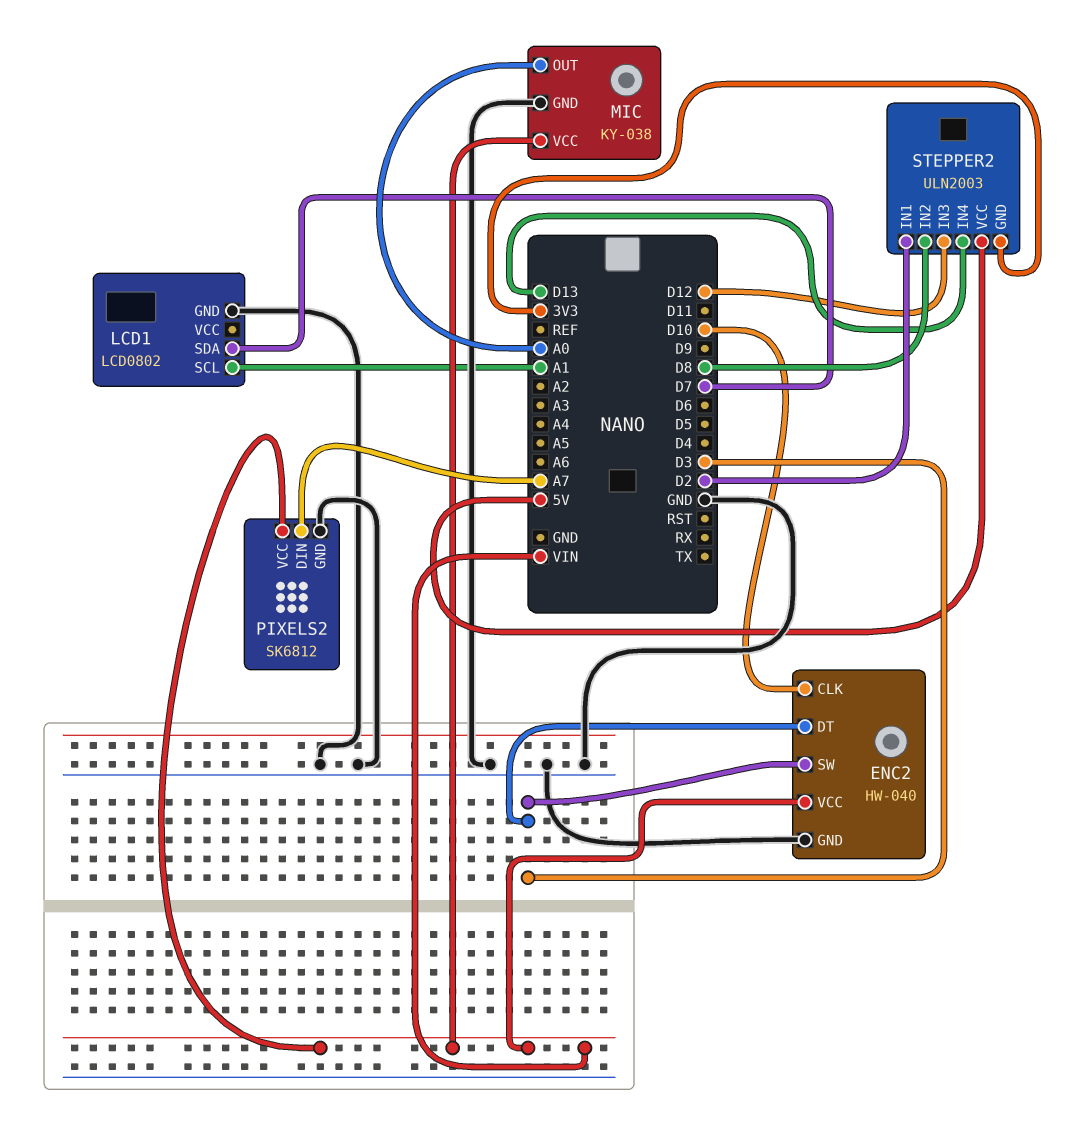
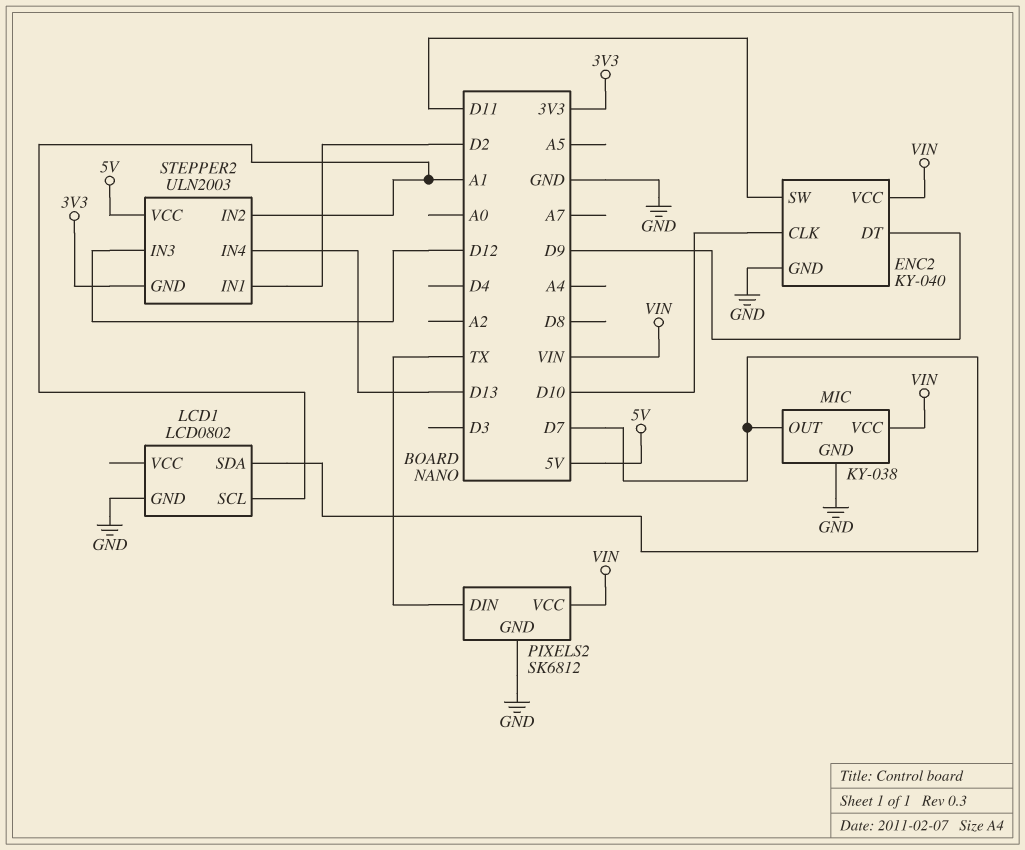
ENC2: HW-040 -> KY-040
ENC2 pin DT: D3 -> D9
ENC2 pin SW: D3 -> D11
MIC pin OUT: A0 -> D7
PIXELS2 pin DIN: A7 -> TX
STEPPER2 pin IN2: D8 -> A1

